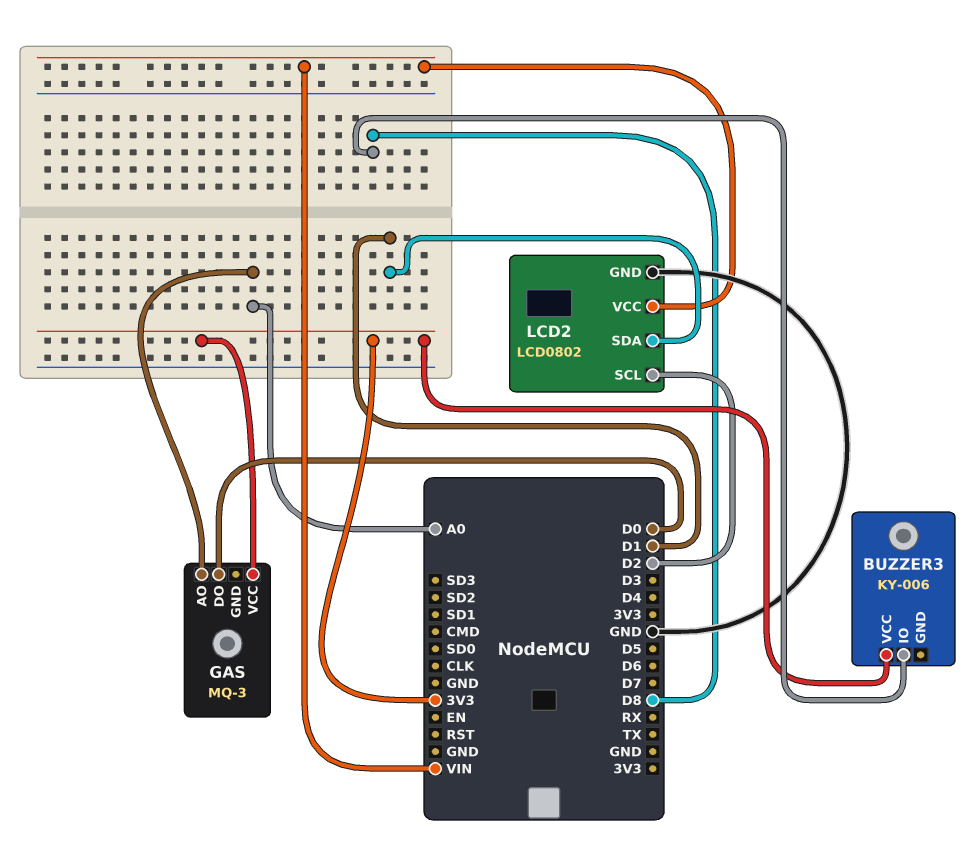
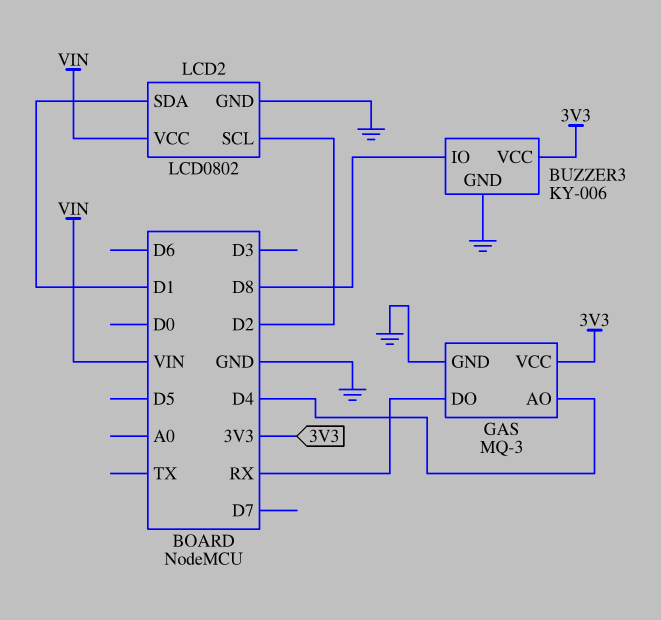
BUZZER3 pin GND: none -> GND
GAS pin AO: A0 -> D4
GAS pin DO: D0 -> RX
GAS pin GND: none -> GND

